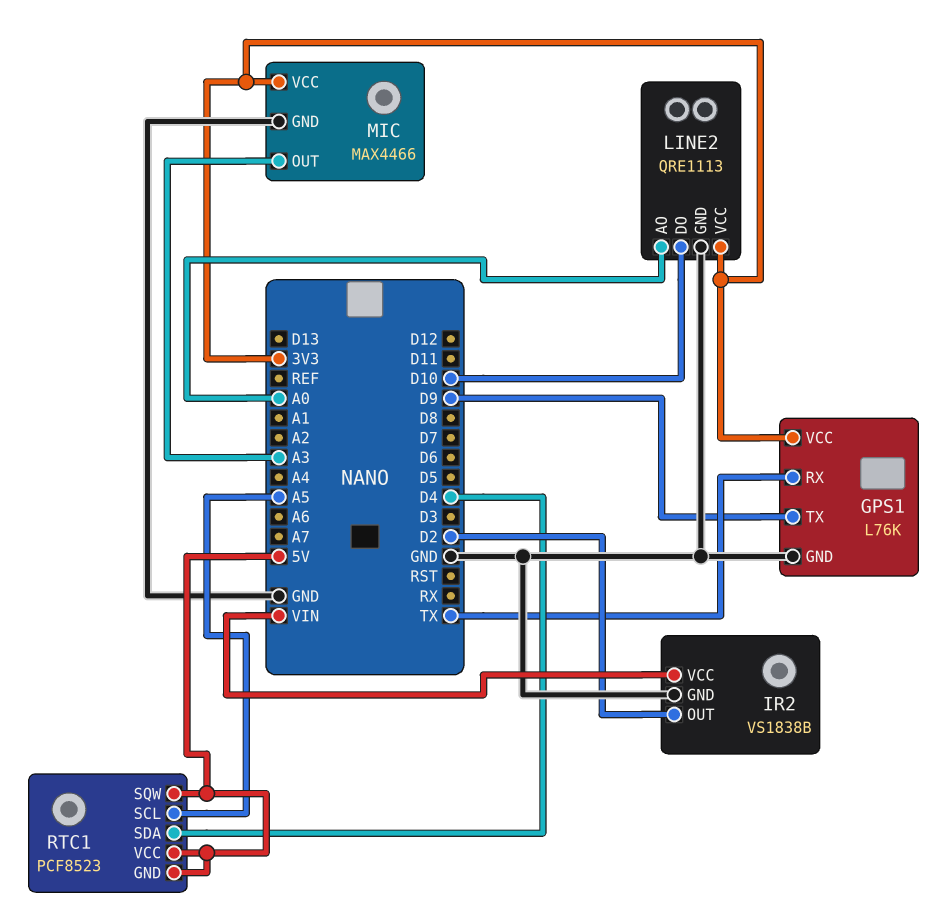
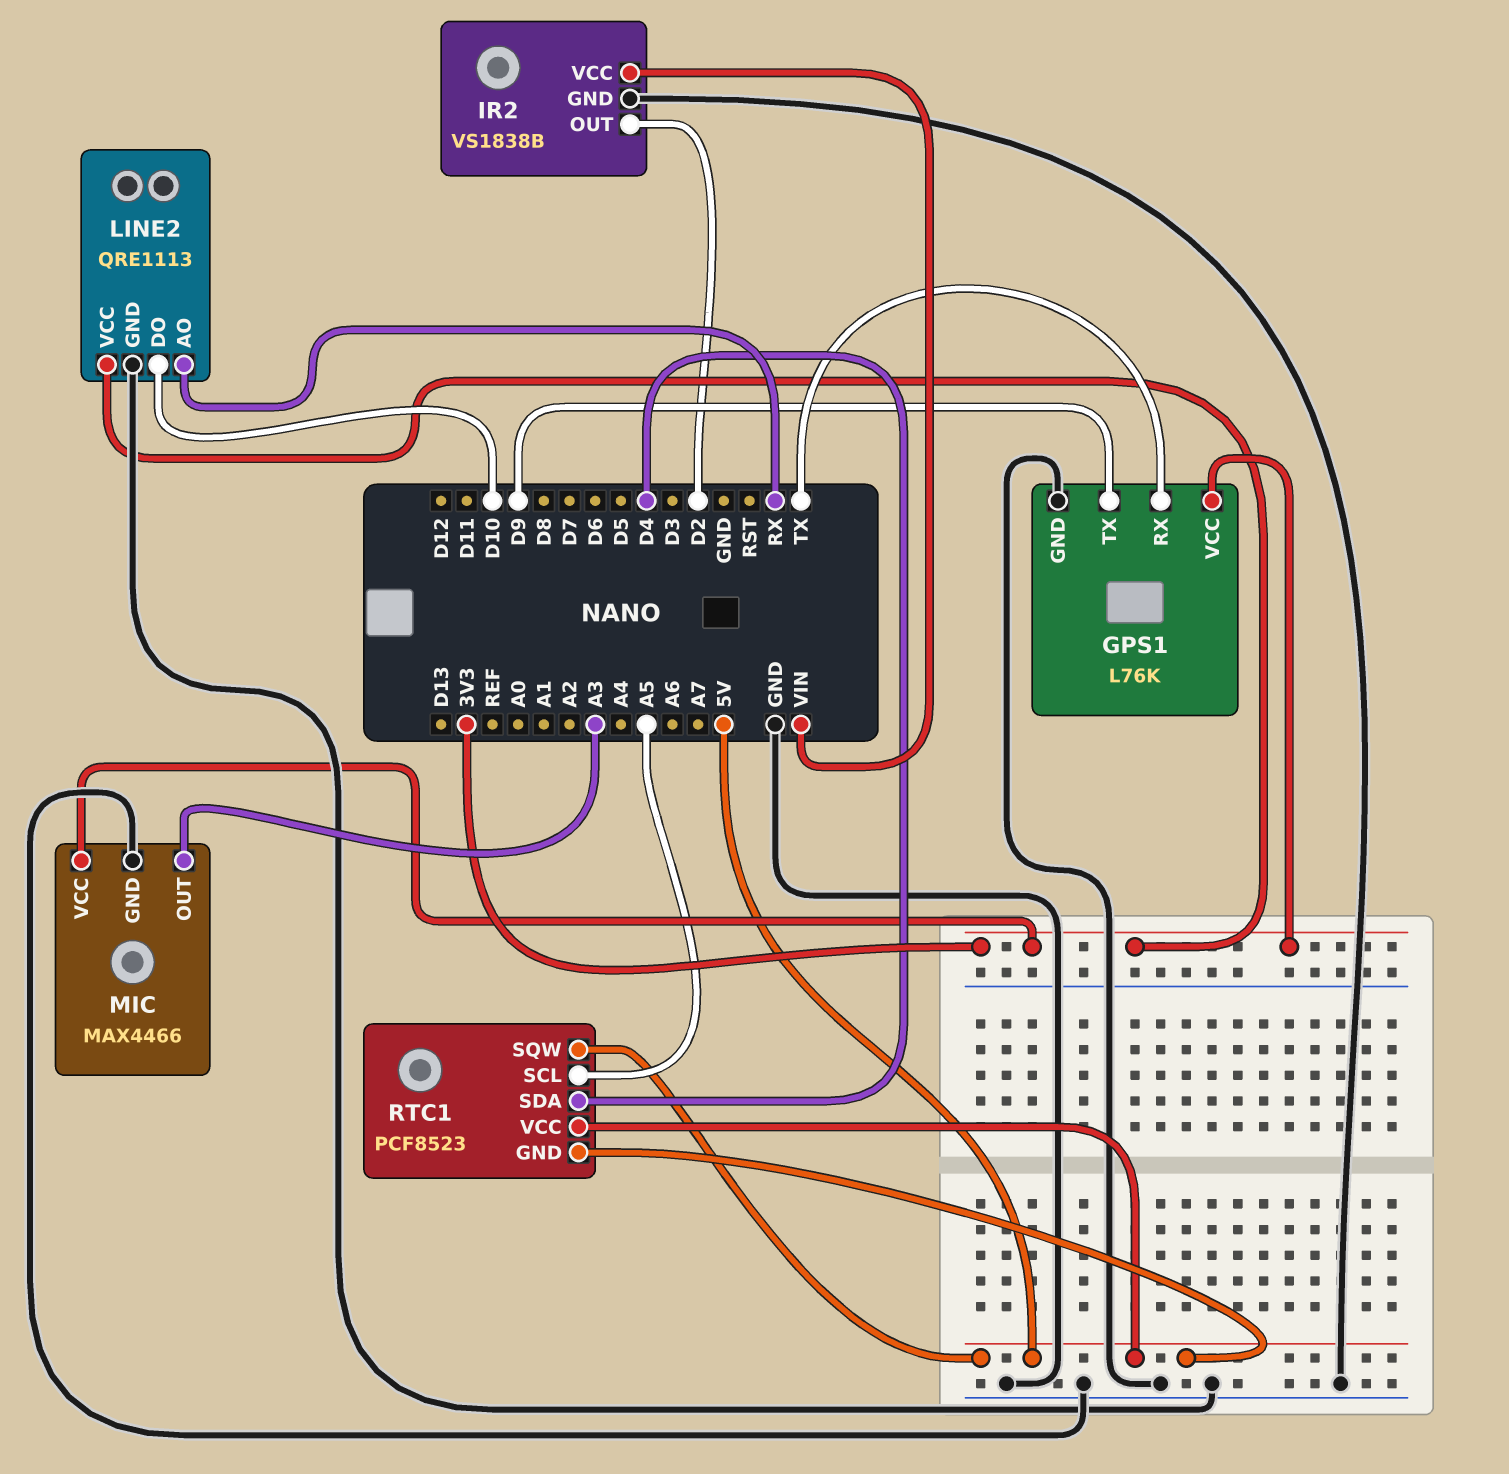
LINE2 pin AO: A0 -> RX

